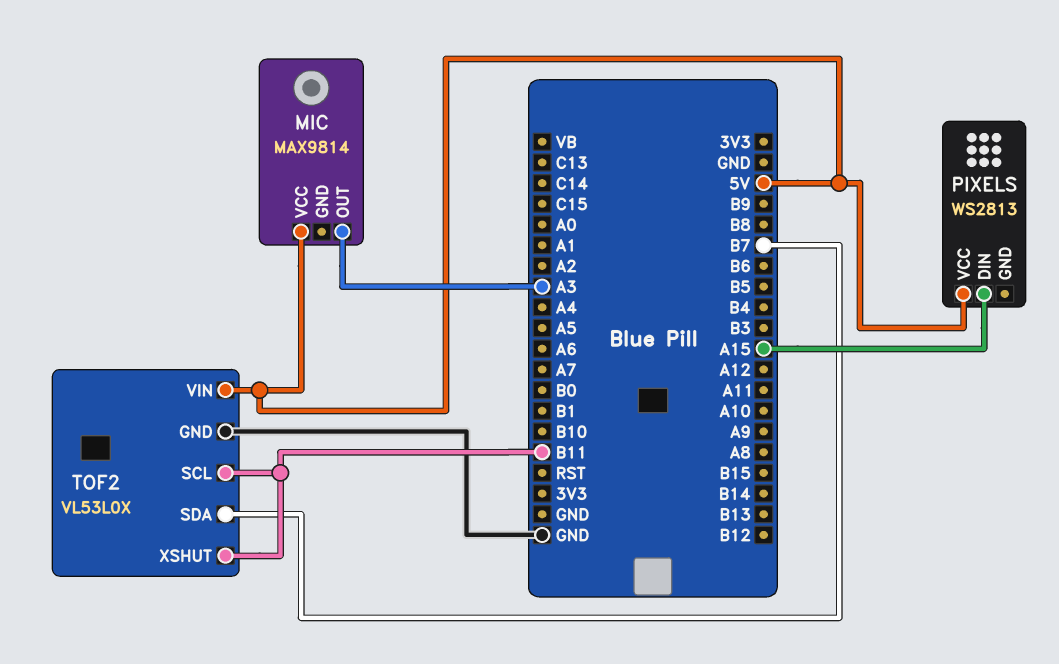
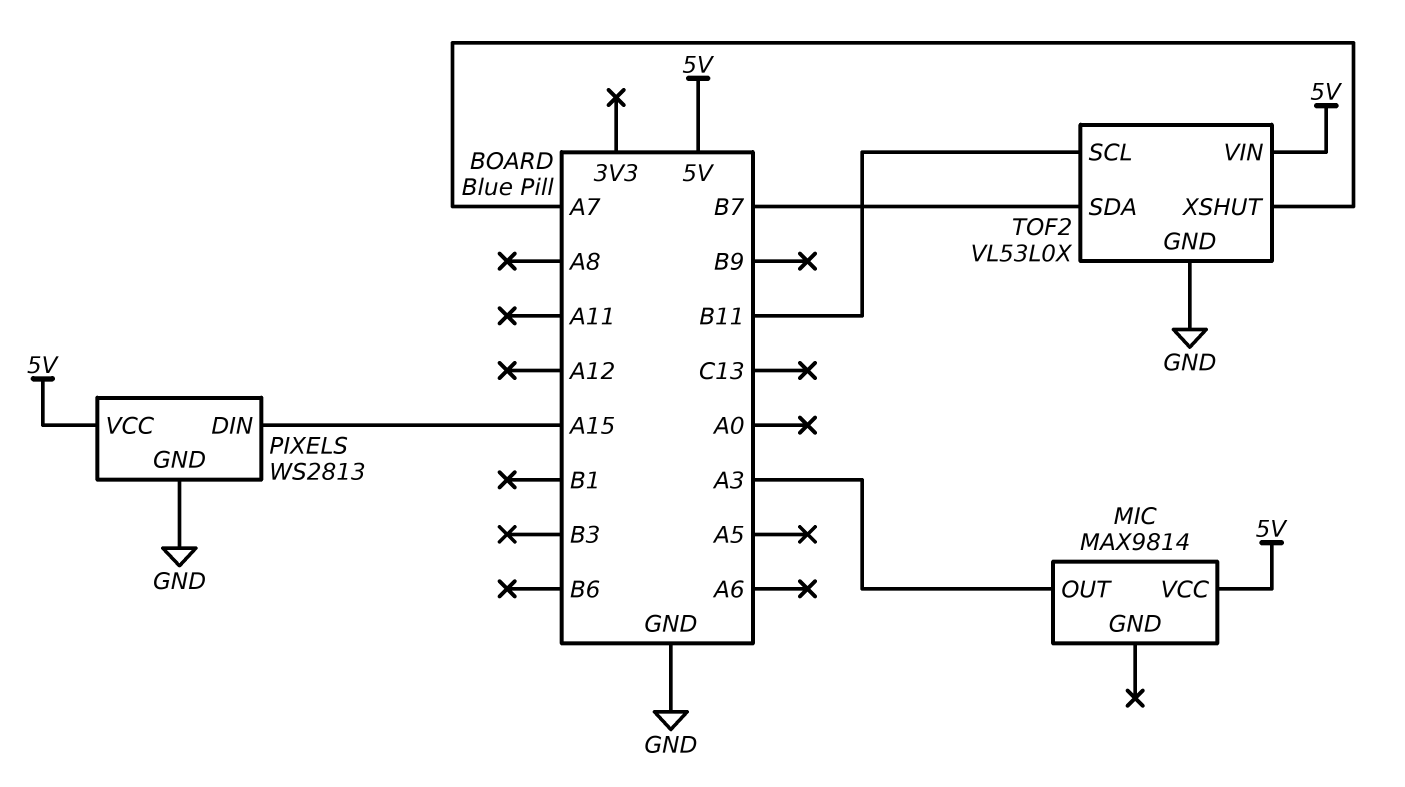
PIXELS pin GND: none -> GND
TOF2 pin XSHUT: B11 -> A7

